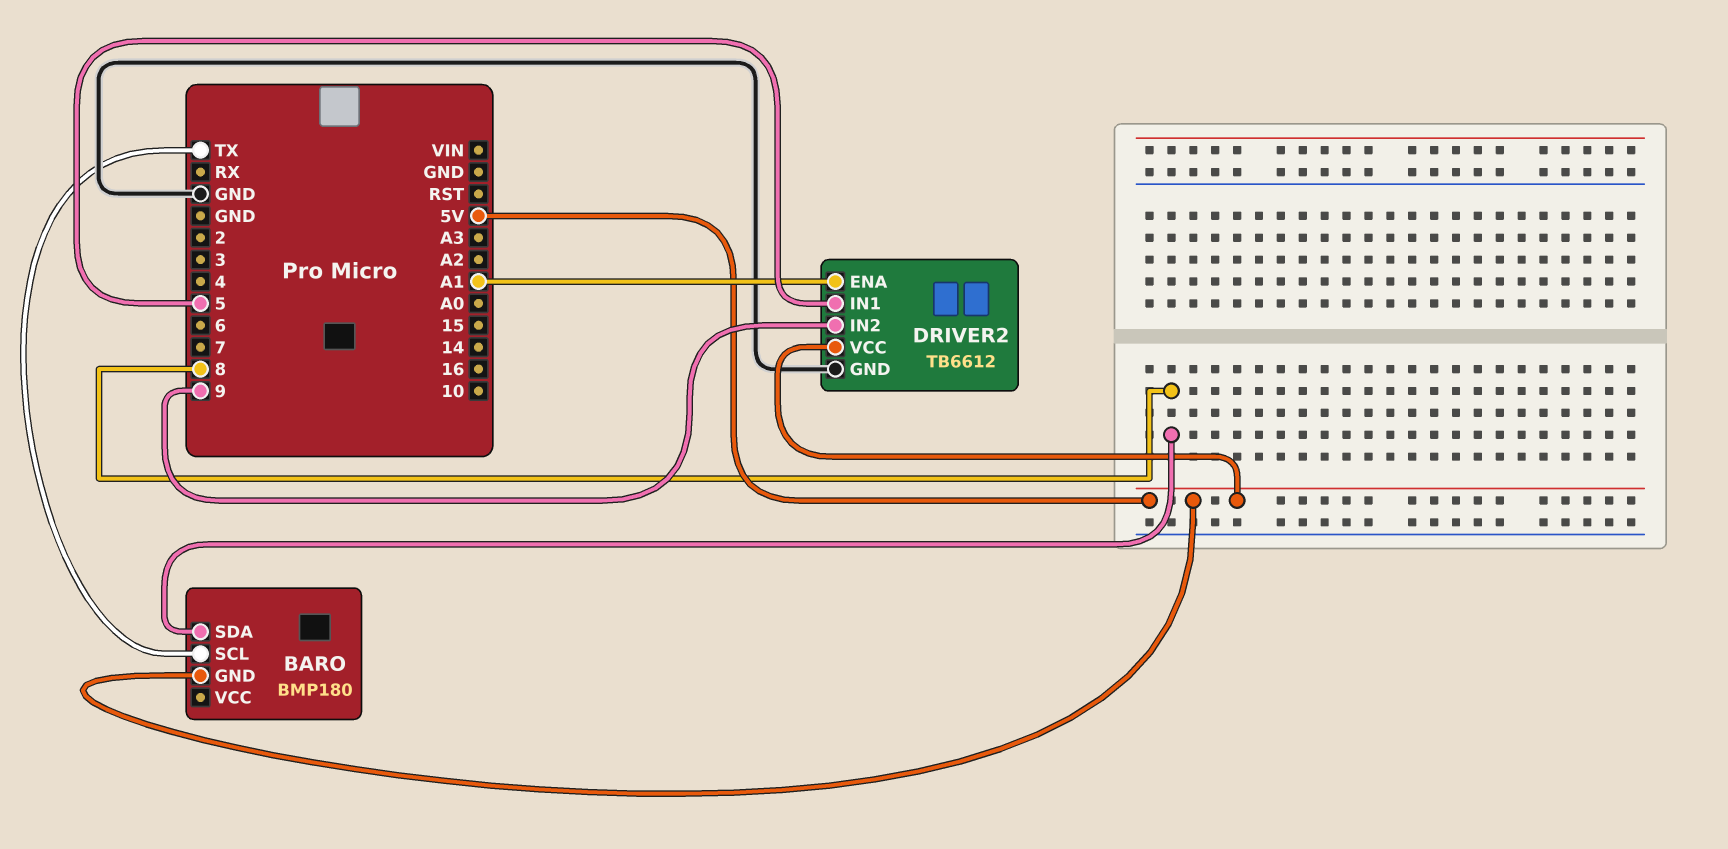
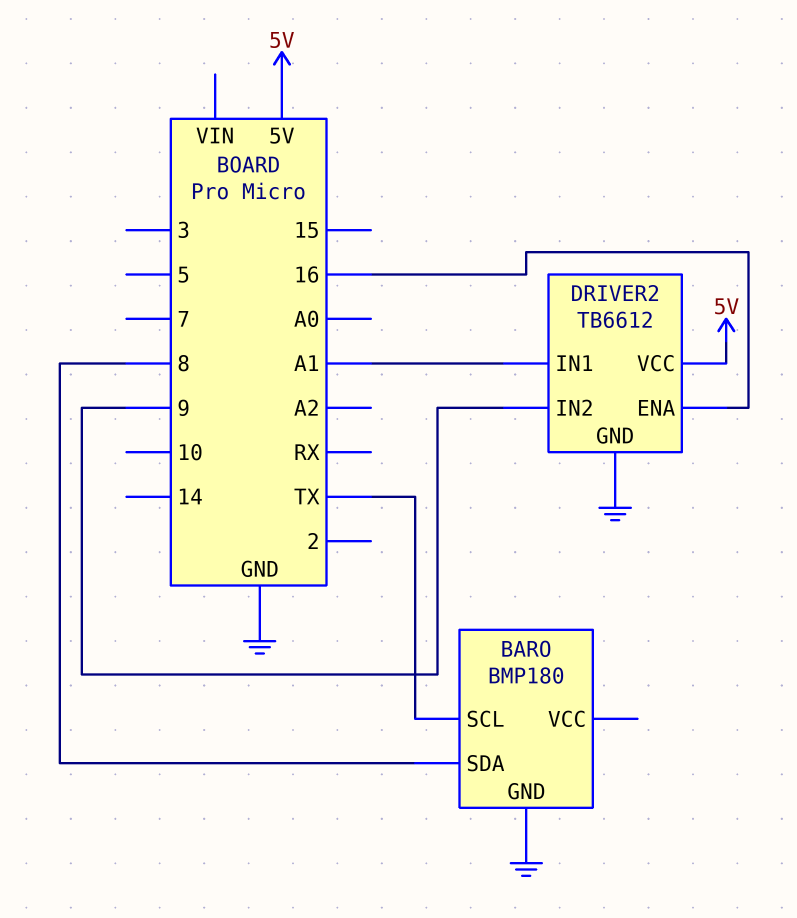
BARO pin GND: 5V -> GND
DRIVER2 pin ENA: A1 -> 16
DRIVER2 pin IN1: 5 -> A1

